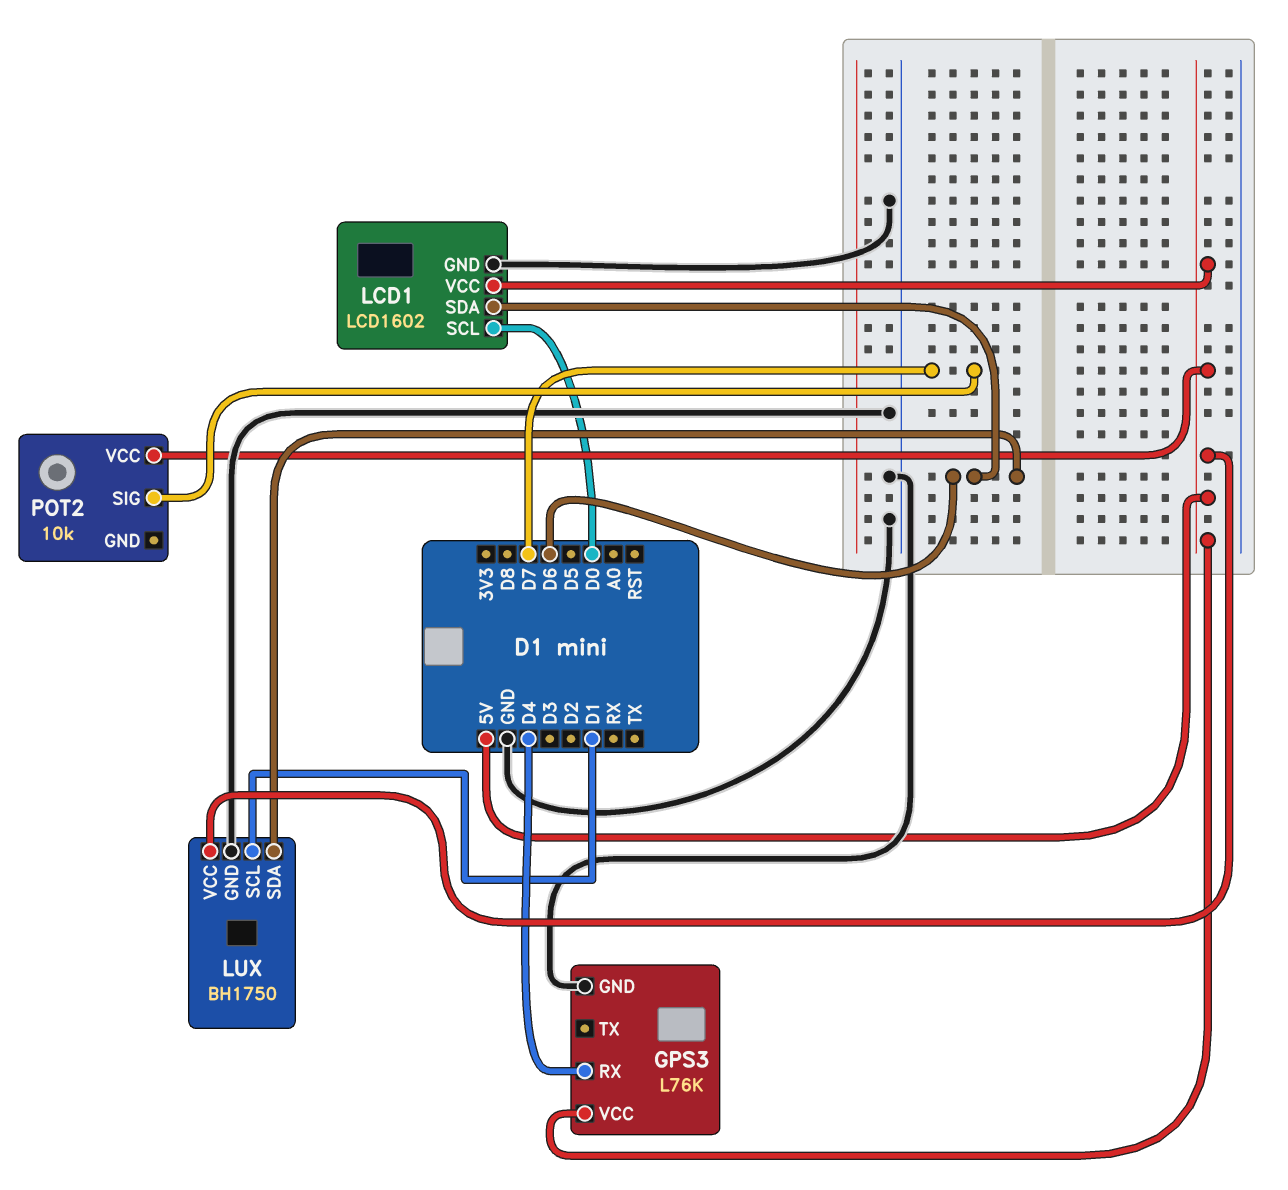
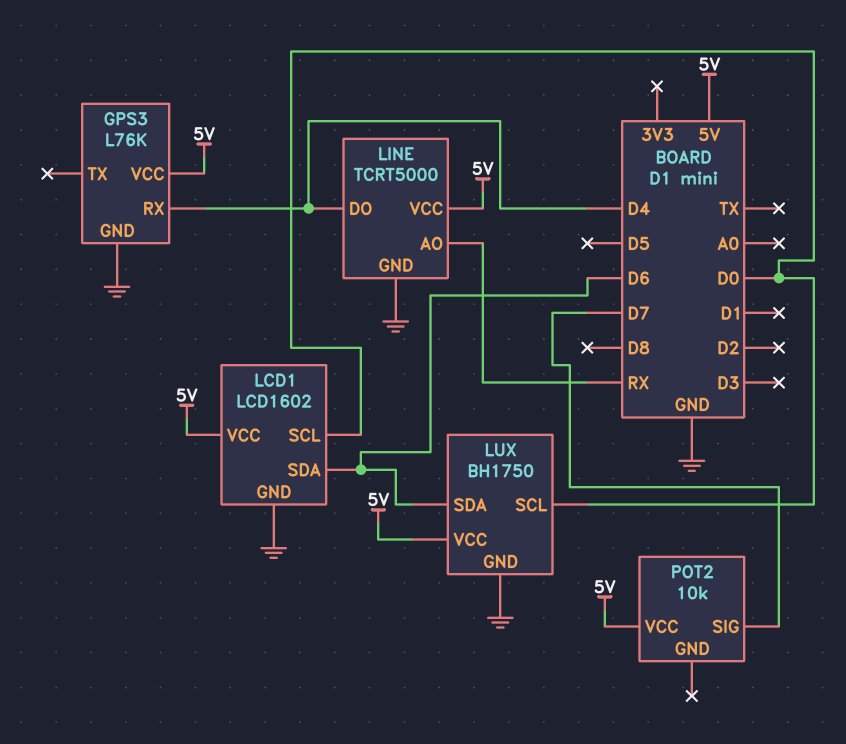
LINE: none -> TCRT5000
LINE pin AO: none -> RX
LINE pin DO: none -> D4
LINE pin GND: none -> GND
LINE pin VCC: none -> 5V
LUX pin SCL: D1 -> D0

